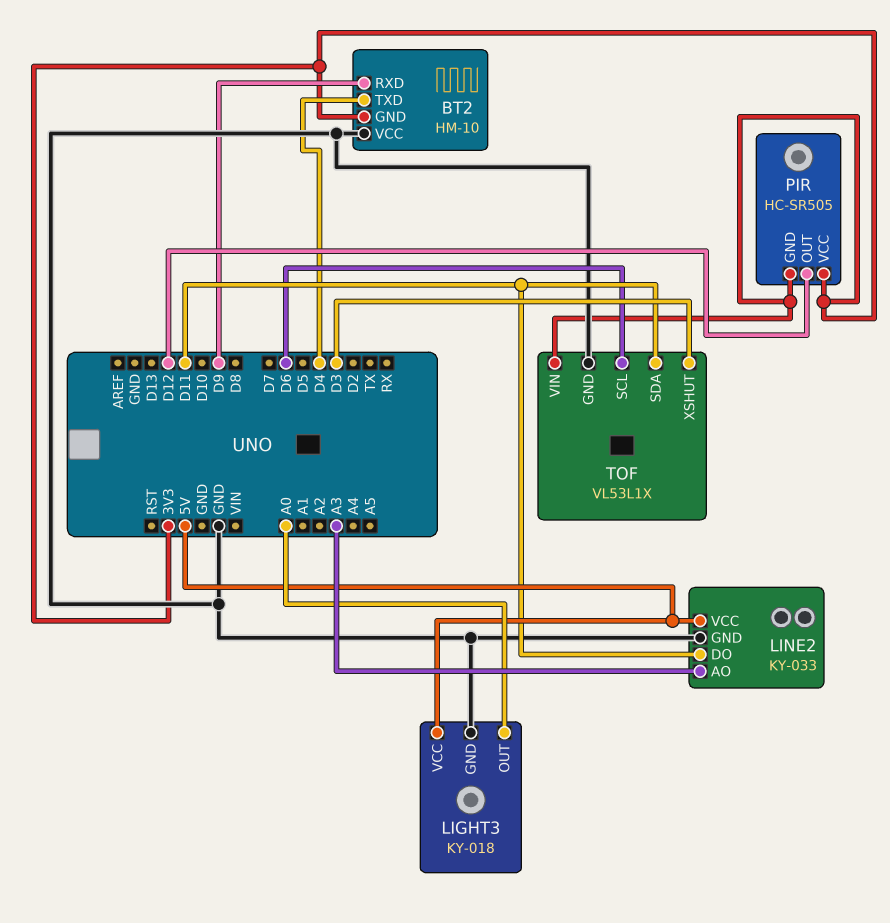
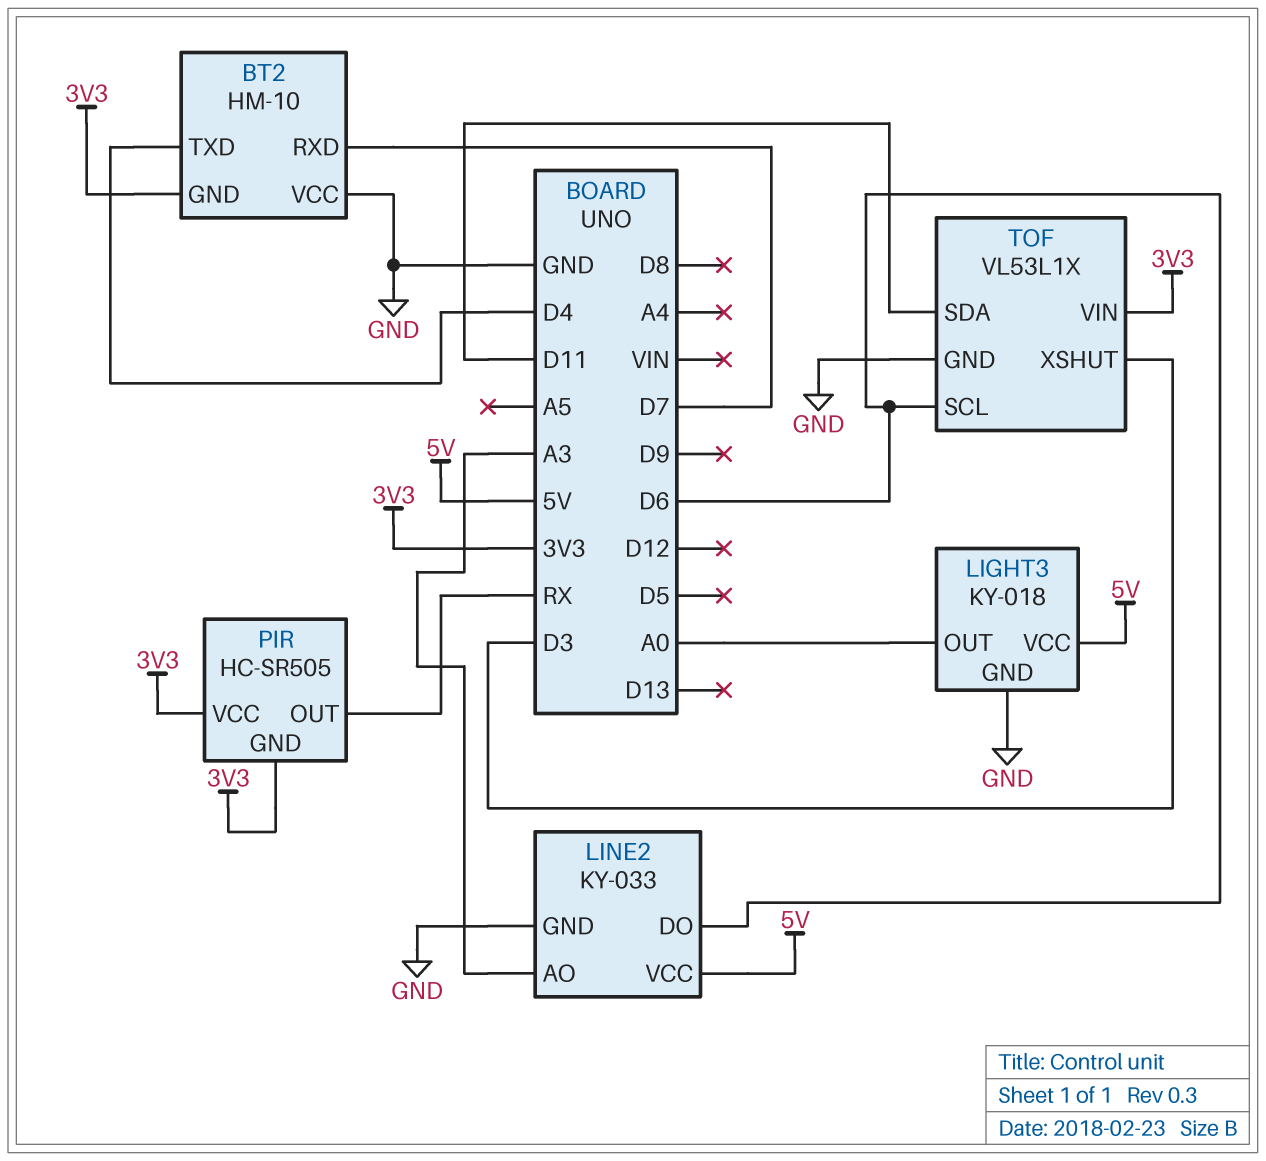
BT2 pin RXD: D9 -> D7
LINE2 pin DO: D11 -> D6
PIR pin OUT: D12 -> RX

